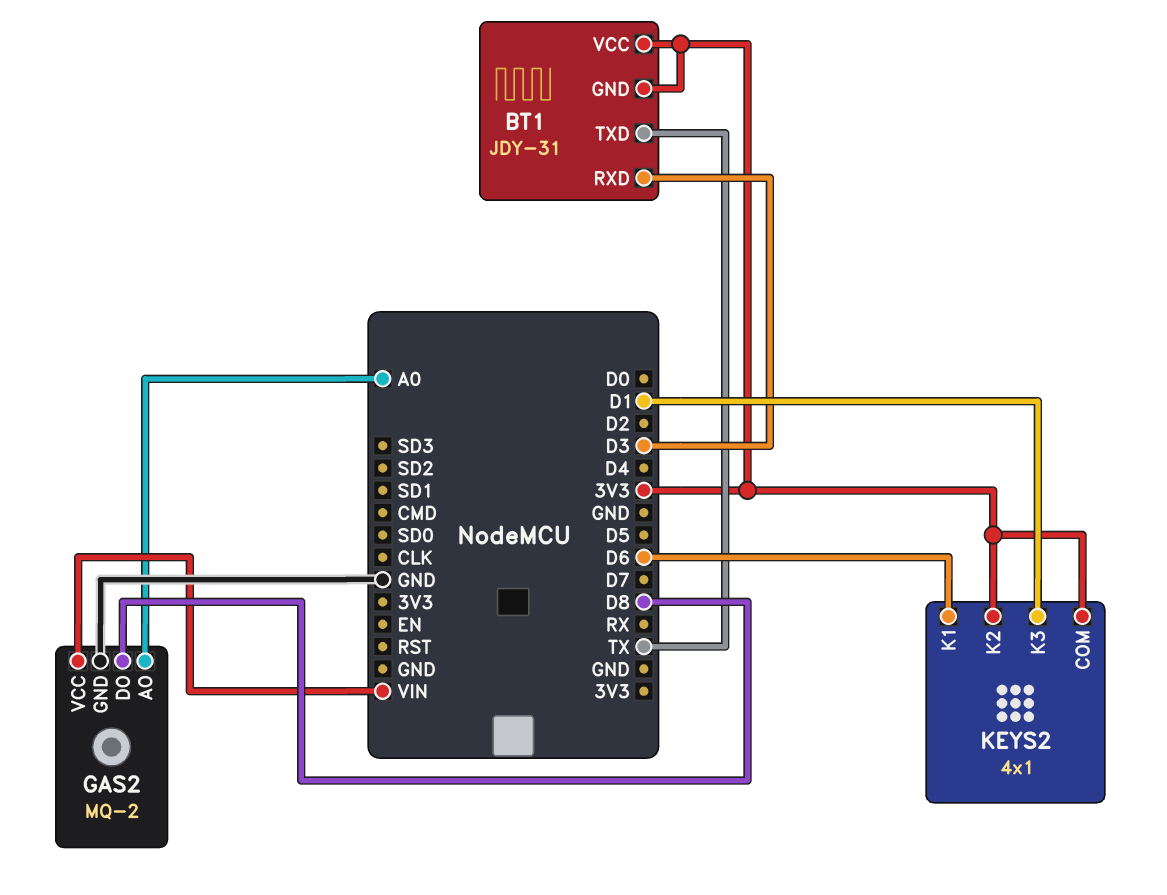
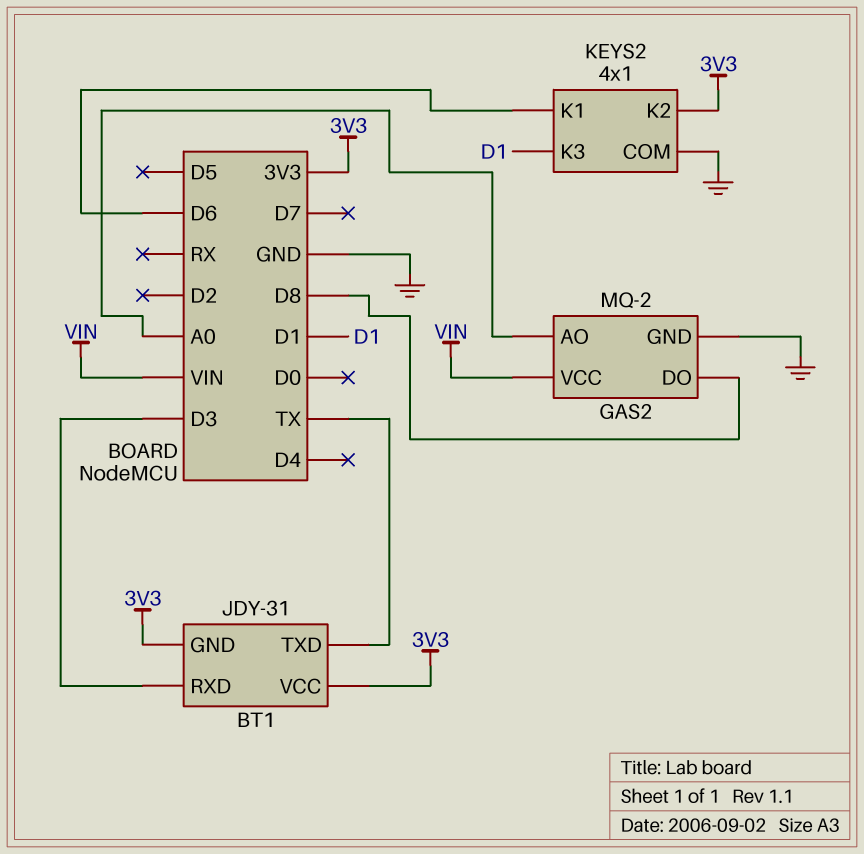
KEYS2 pin COM: 3V3 -> GND

